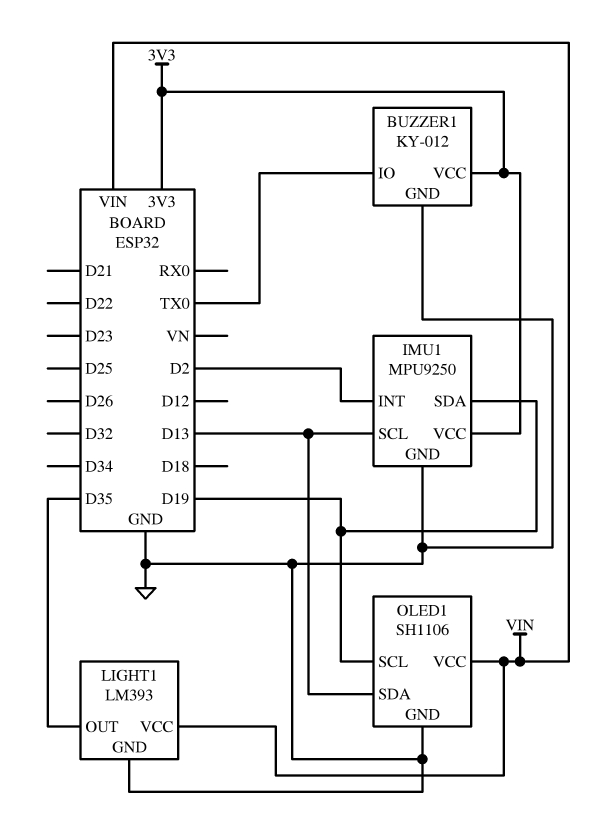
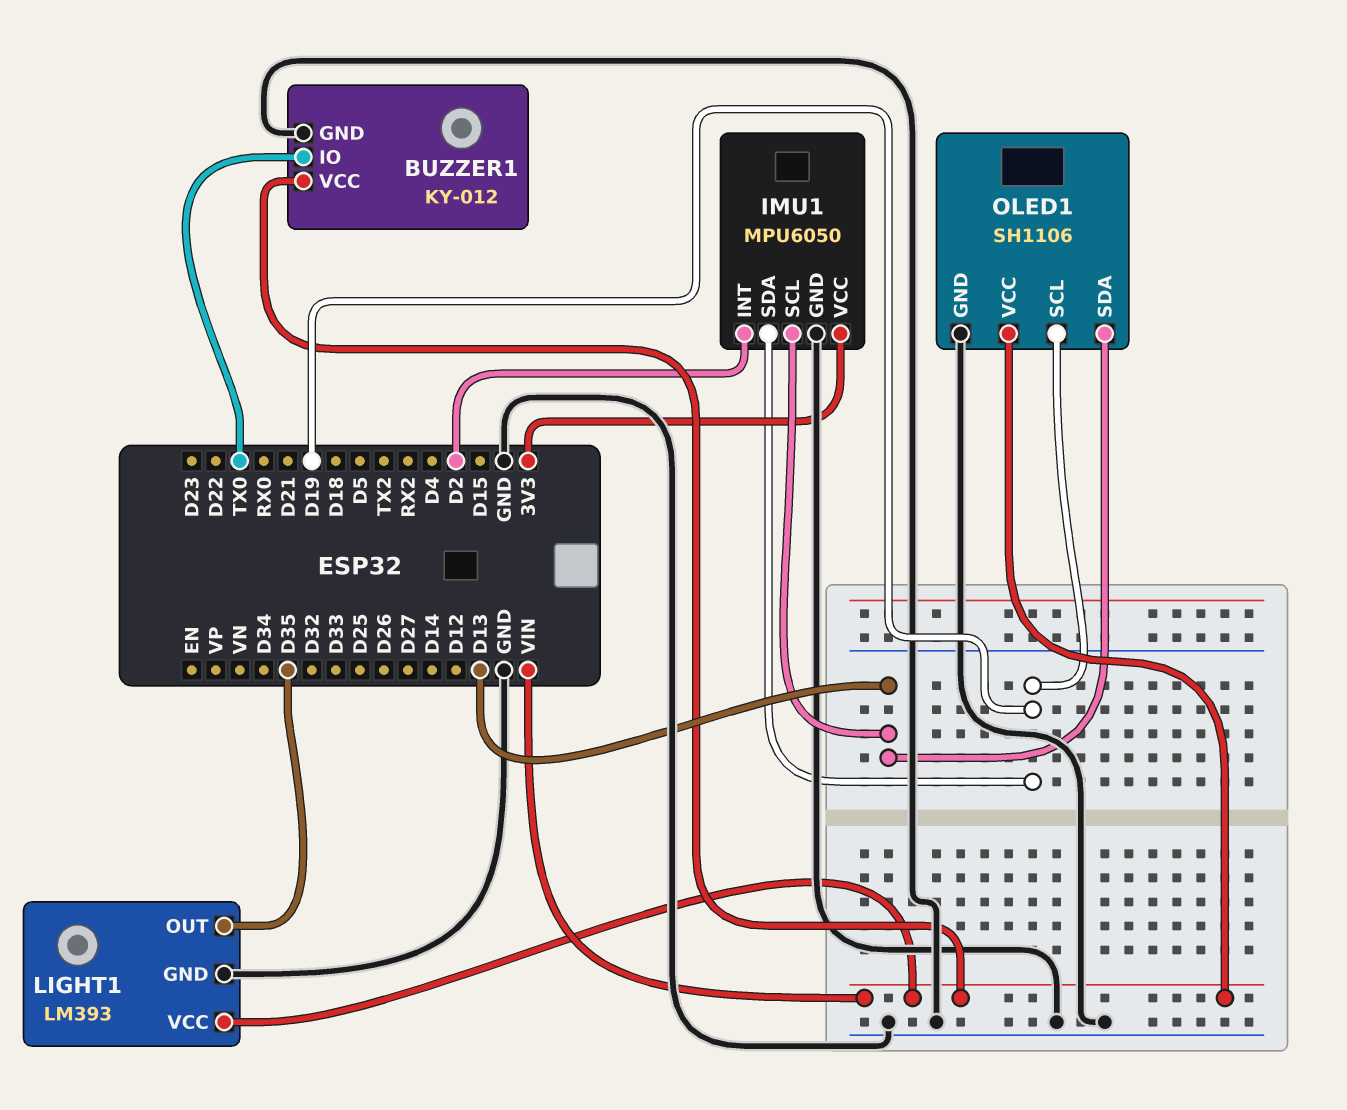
BUZZER1 pin VCC: 3V3 -> VIN
IMU1: MPU9250 -> MPU6050

